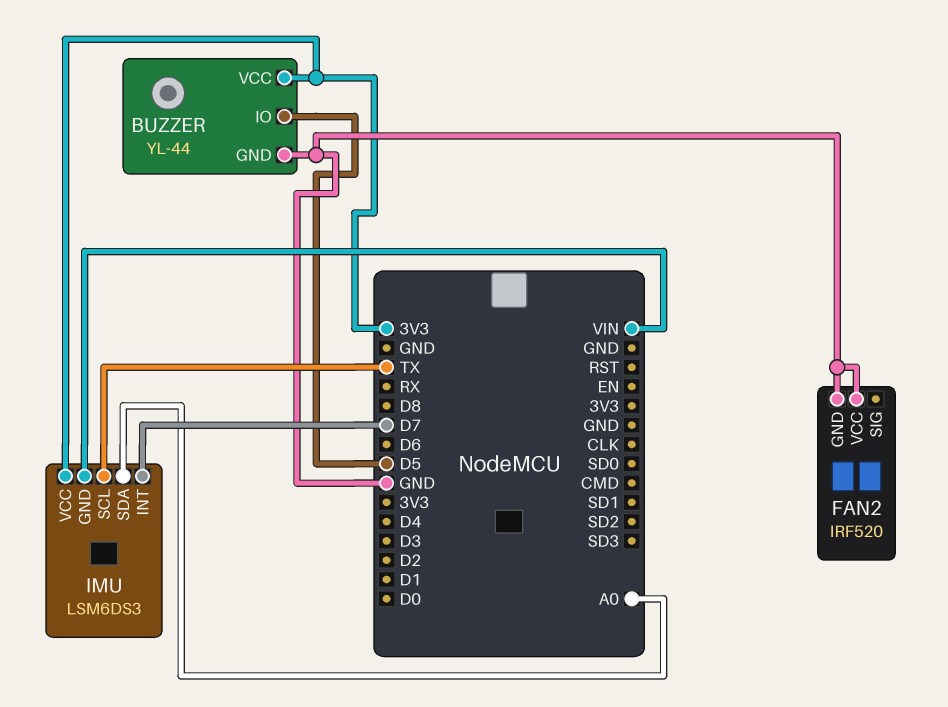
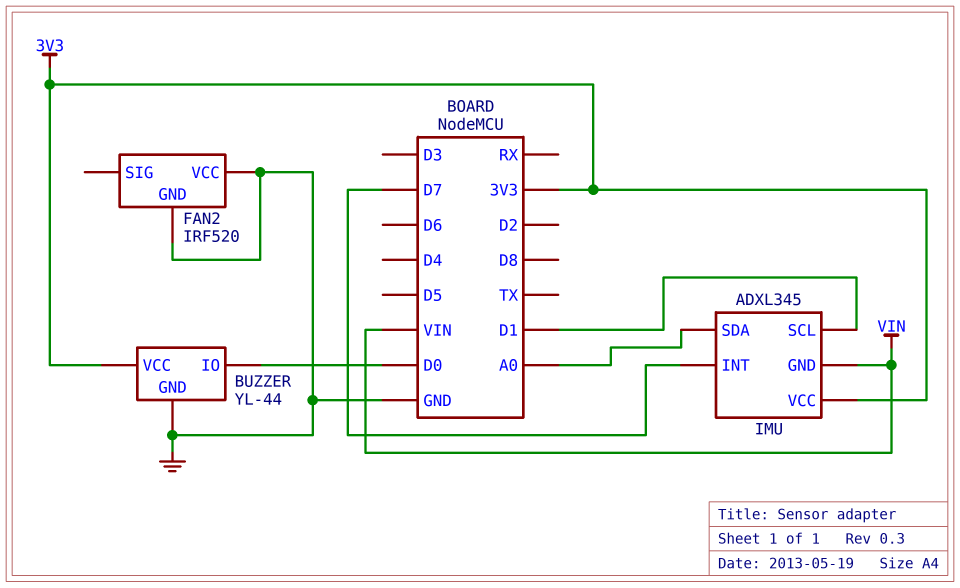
BUZZER pin IO: D5 -> D0
IMU: LSM6DS3 -> ADXL345
IMU pin SCL: TX -> D1

